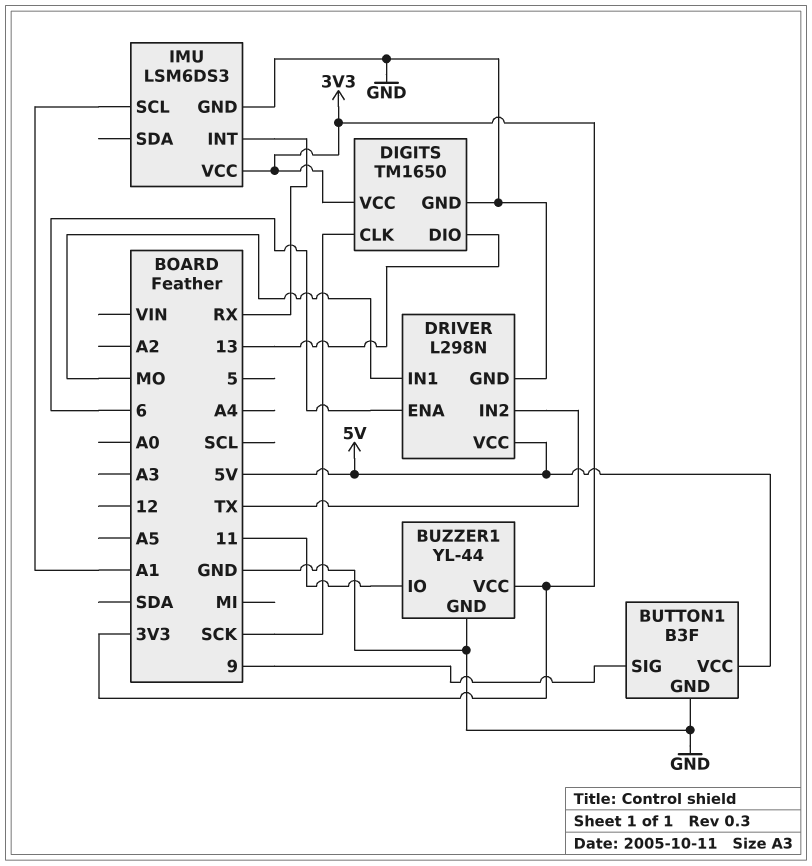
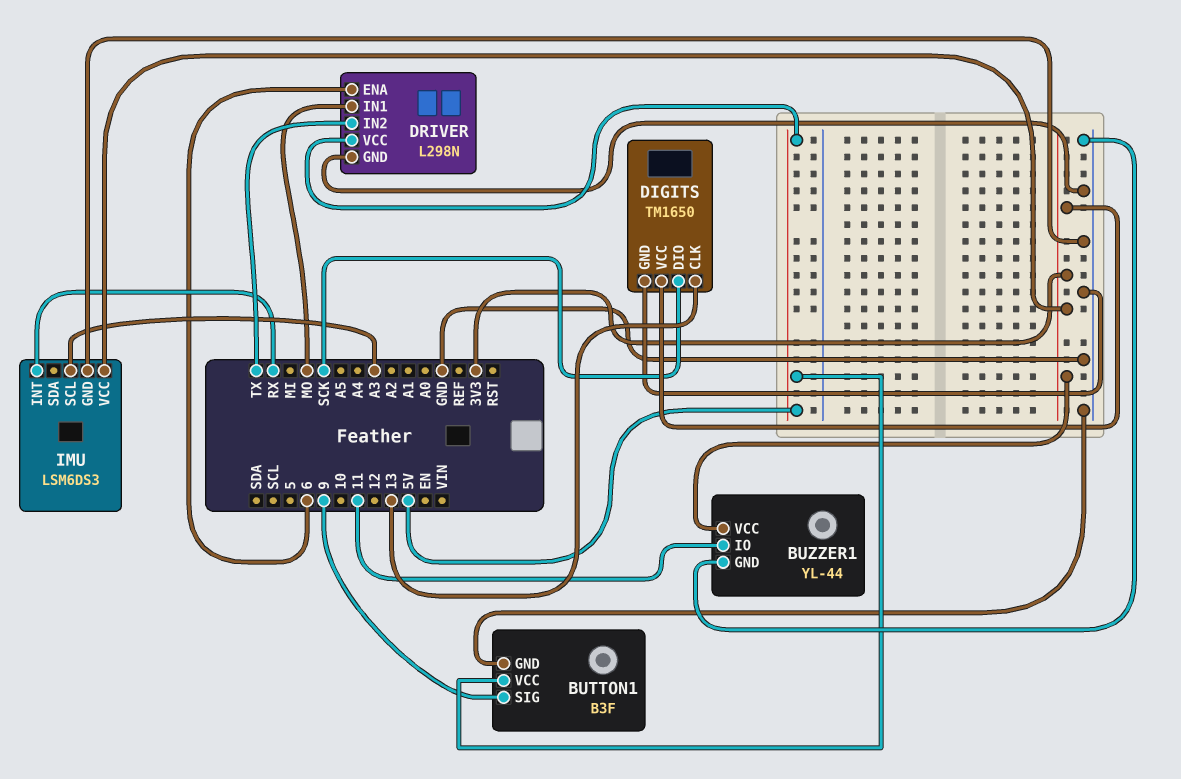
DIGITS pin CLK: SCK -> 13
DIGITS pin DIO: 13 -> SCK
IMU pin SCL: A1 -> A3

